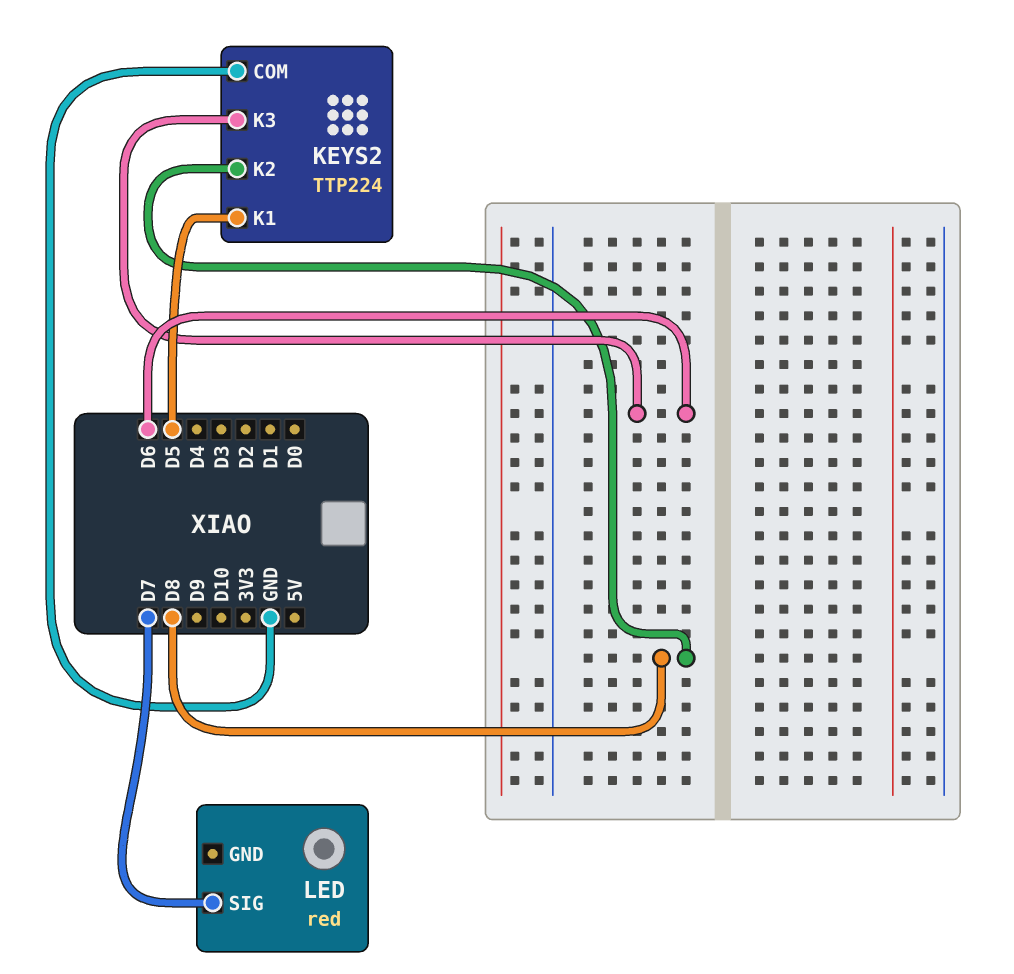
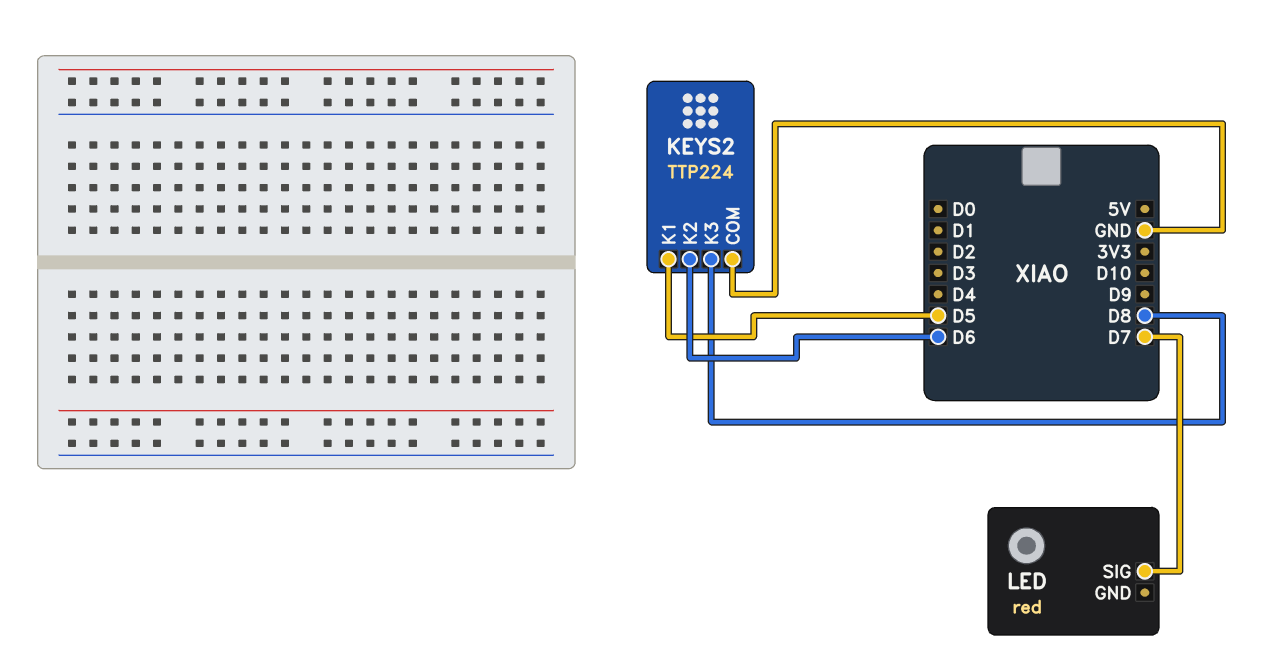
KEYS2 pin K2: D8 -> D6
KEYS2 pin K3: D6 -> D8

